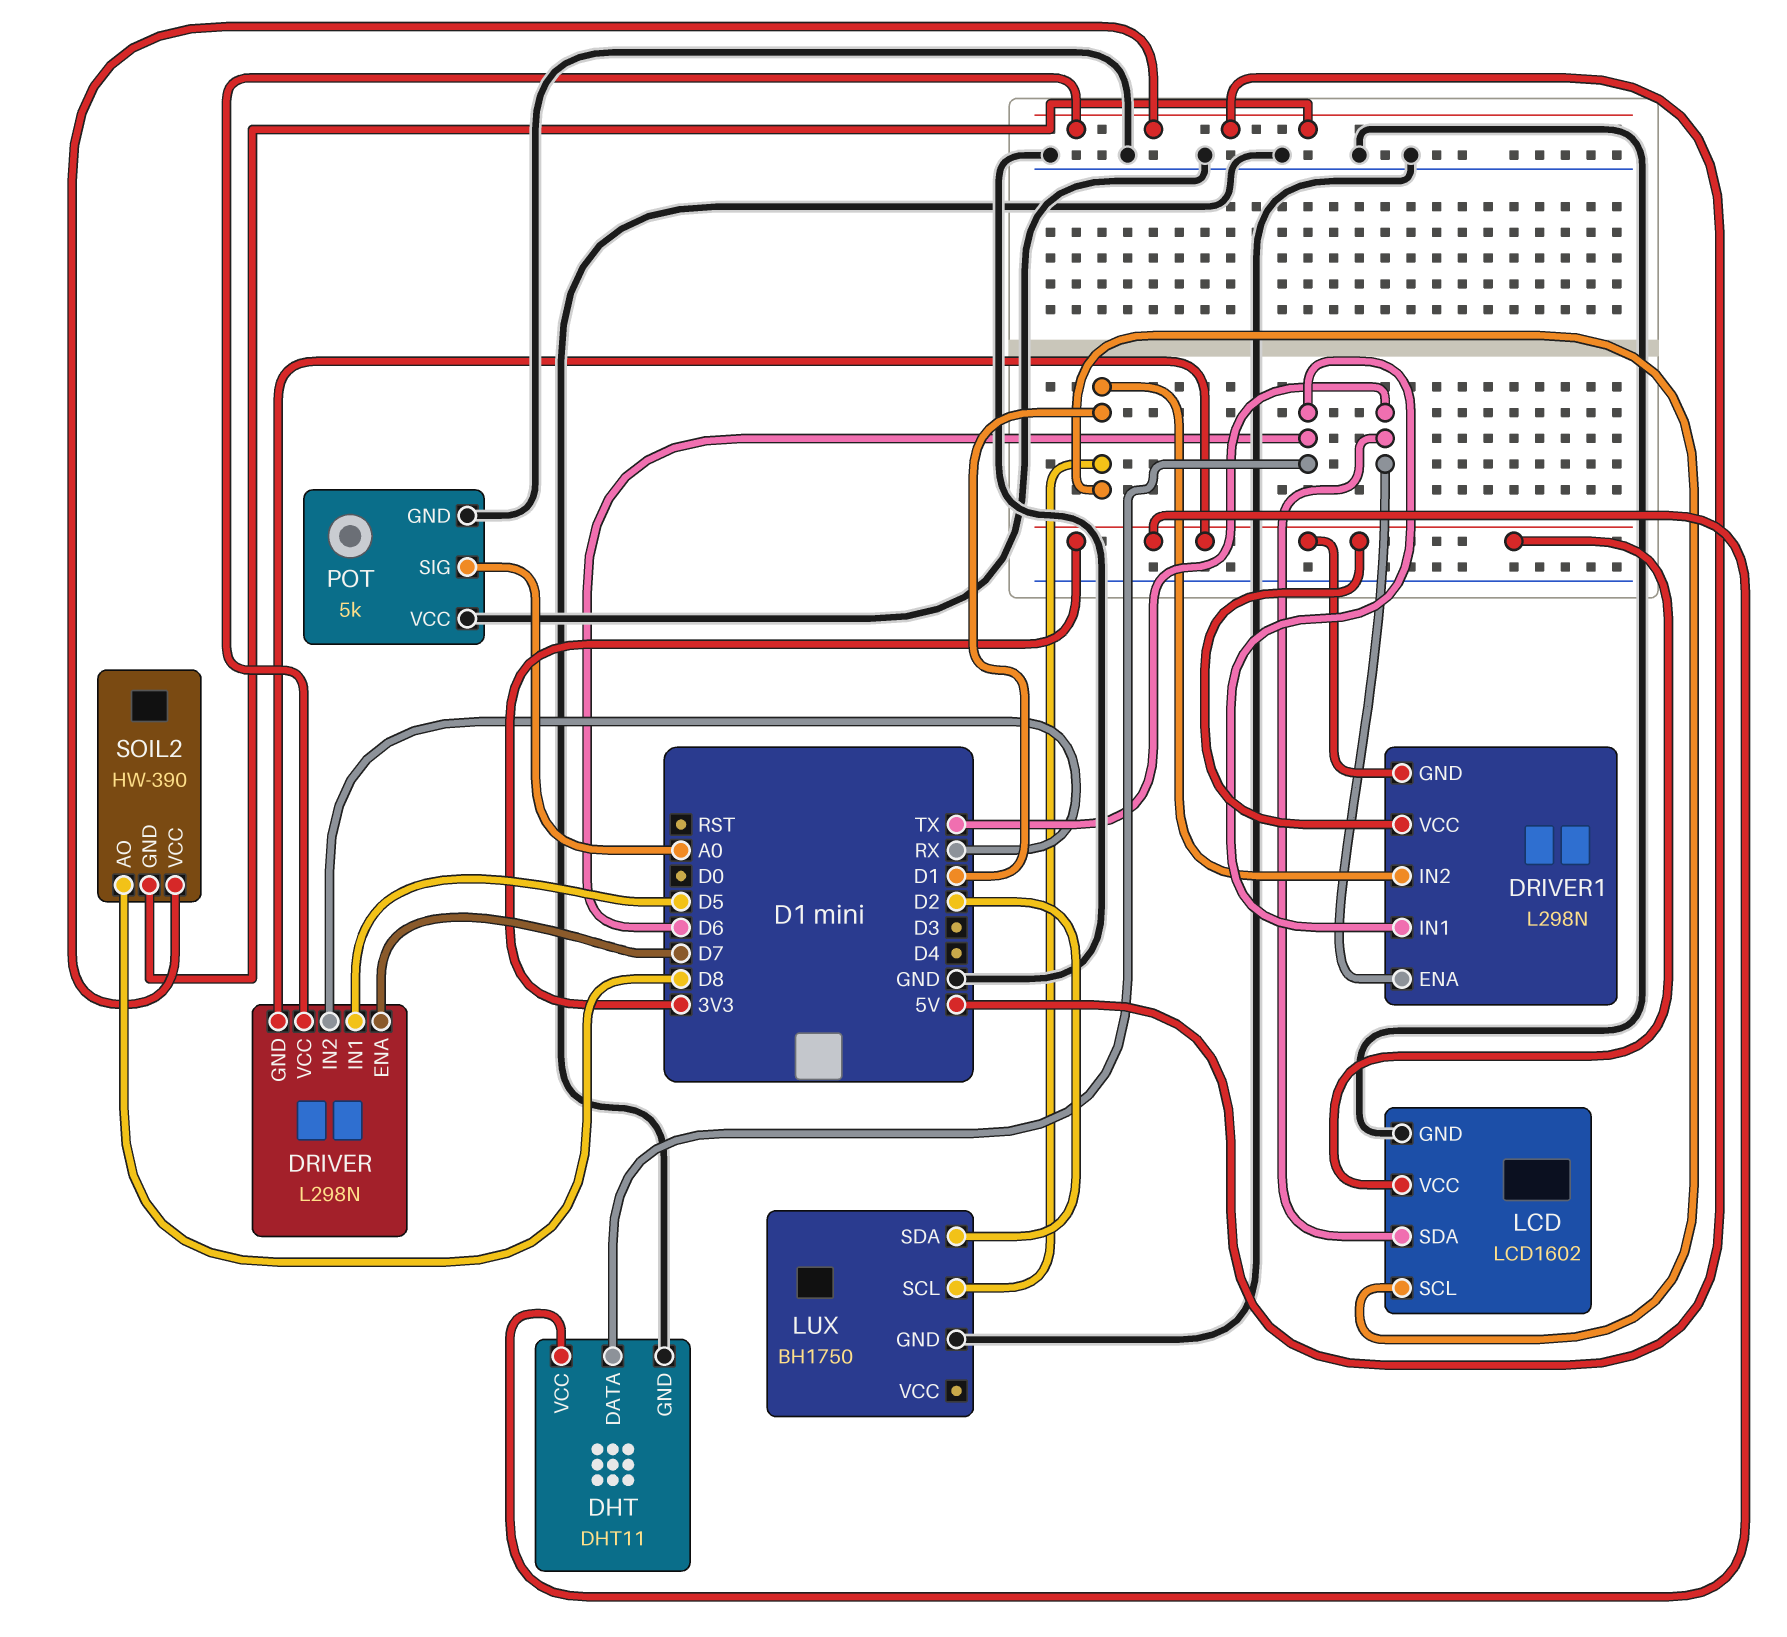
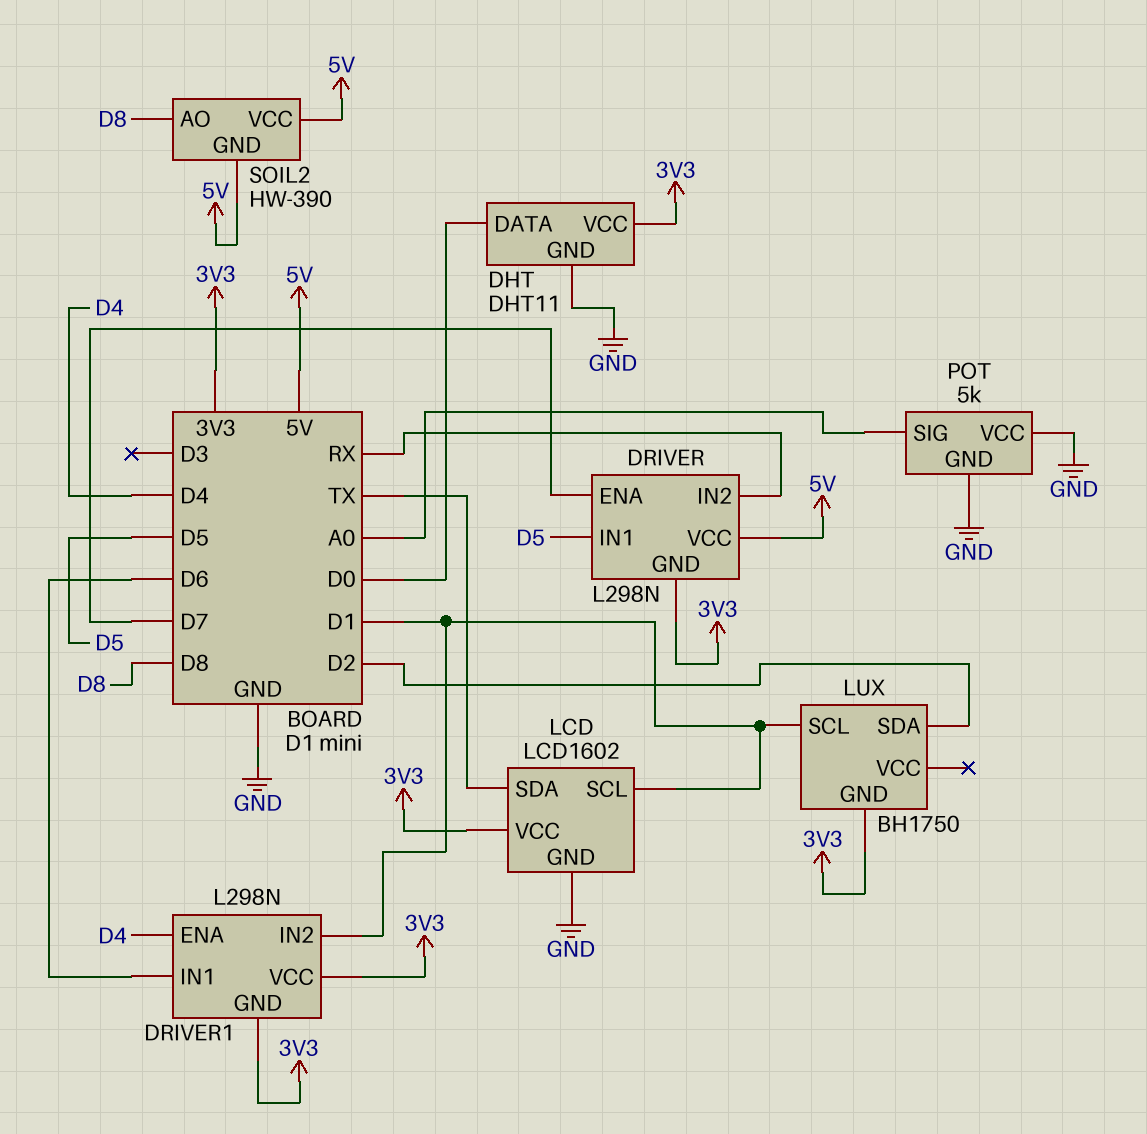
DHT pin DATA: D6 -> D0
DRIVER1 pin ENA: TX -> D4
LUX pin GND: GND -> 3V3

